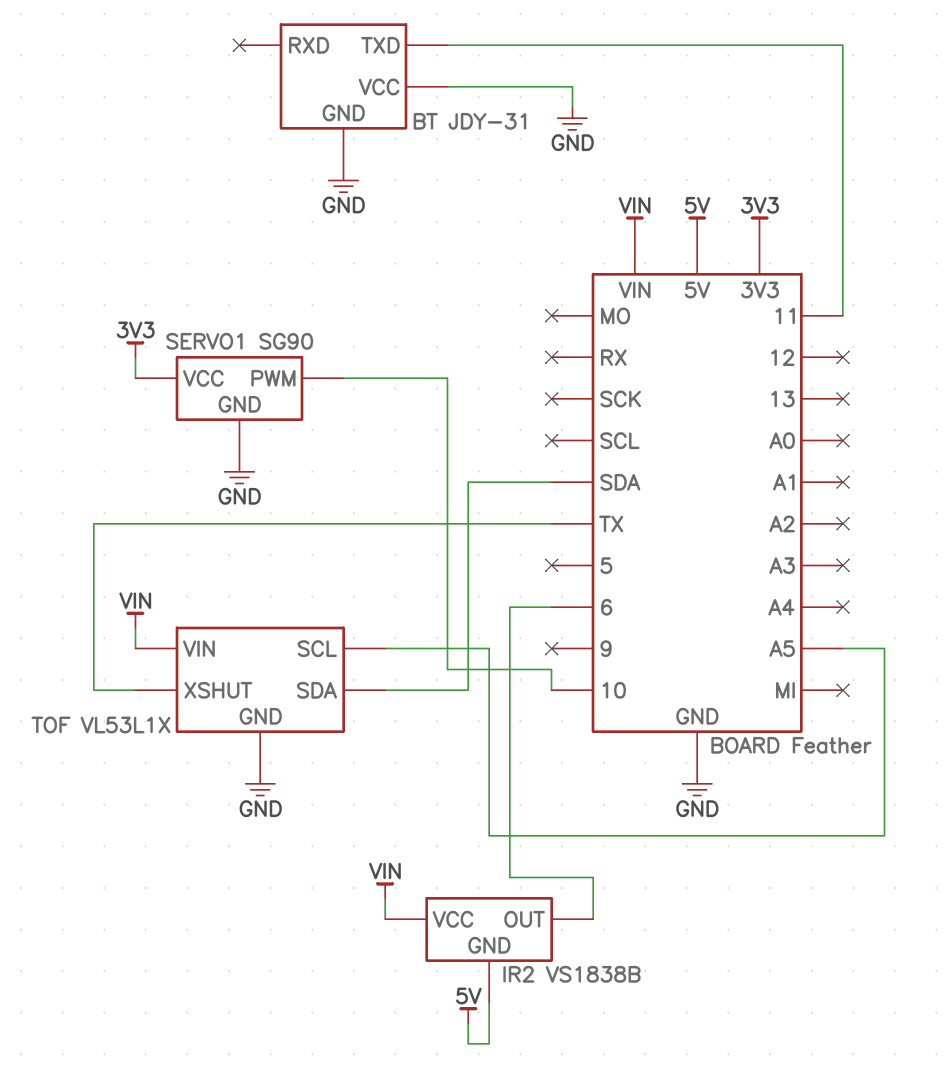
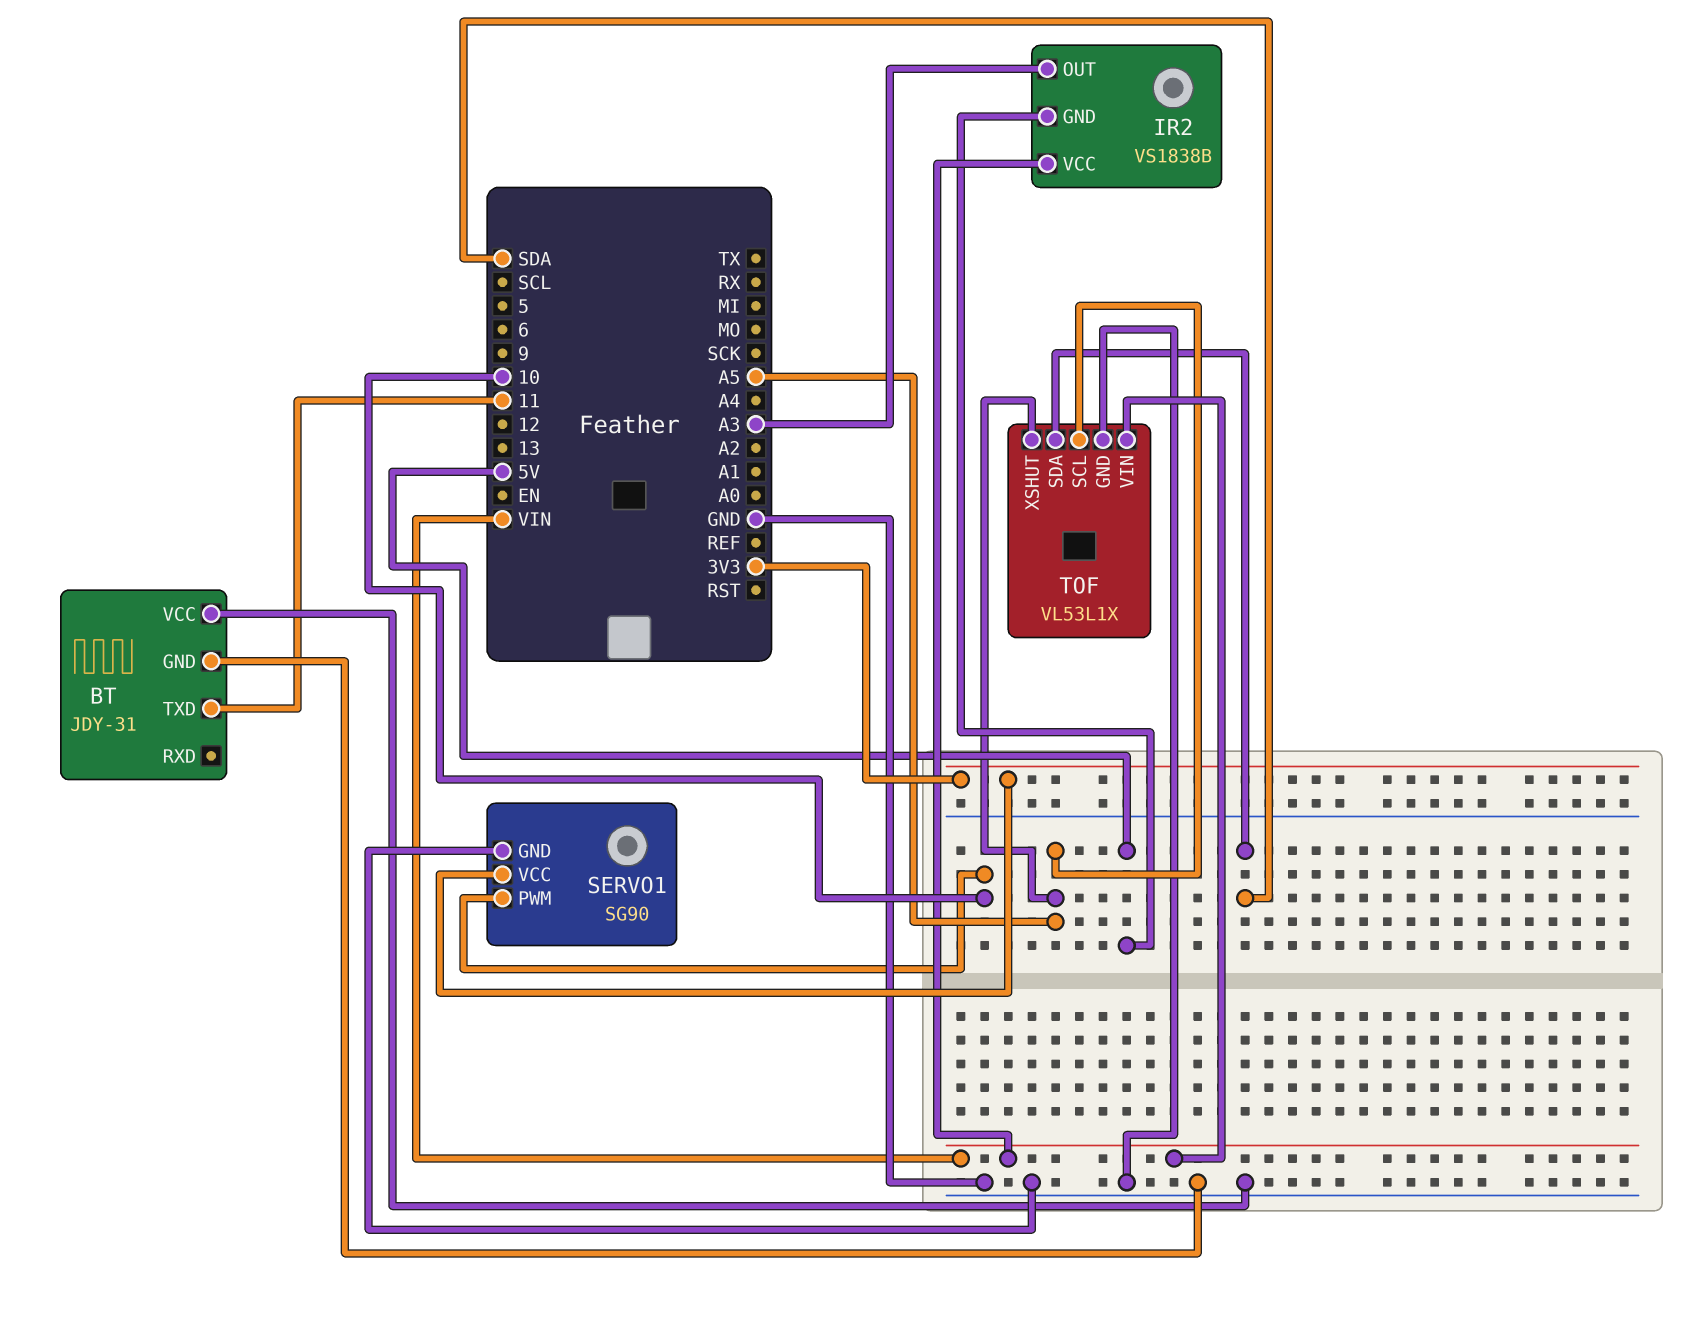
IR2 pin OUT: 6 -> A3
TOF pin XSHUT: TX -> A5

